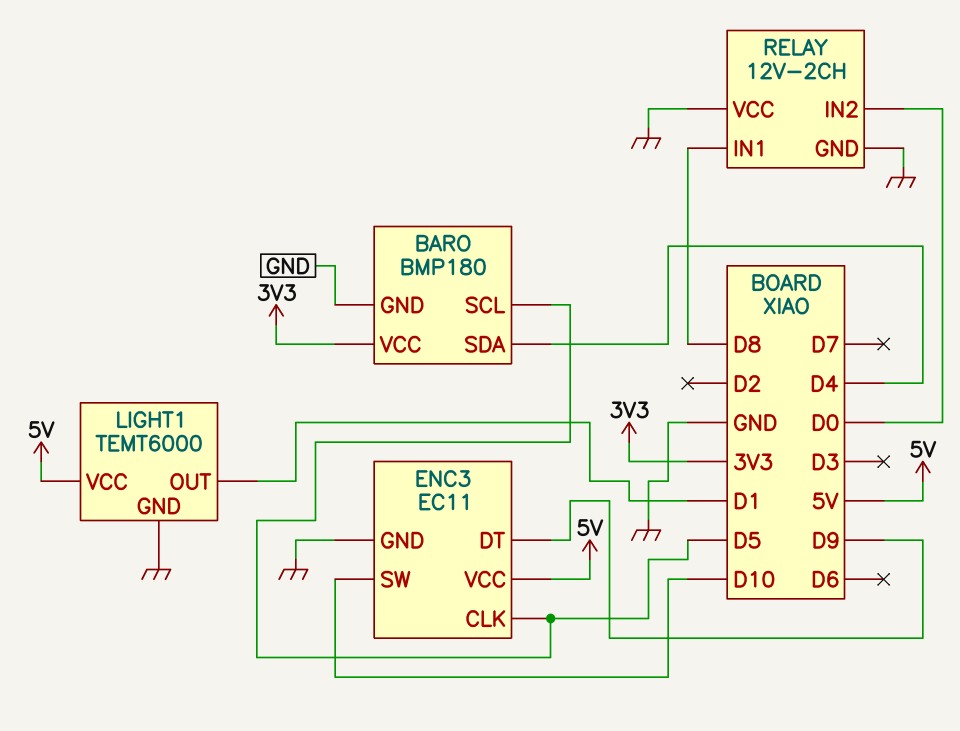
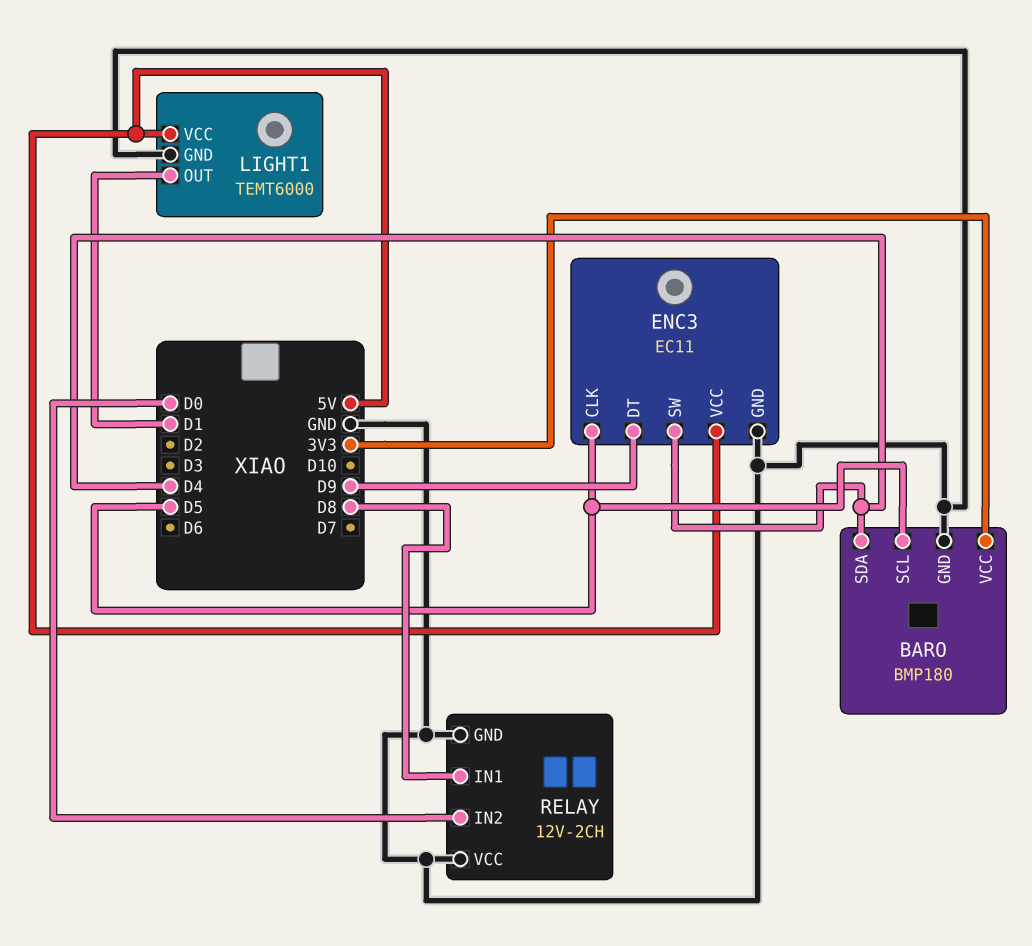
ENC3 pin SW: D10 -> D4

